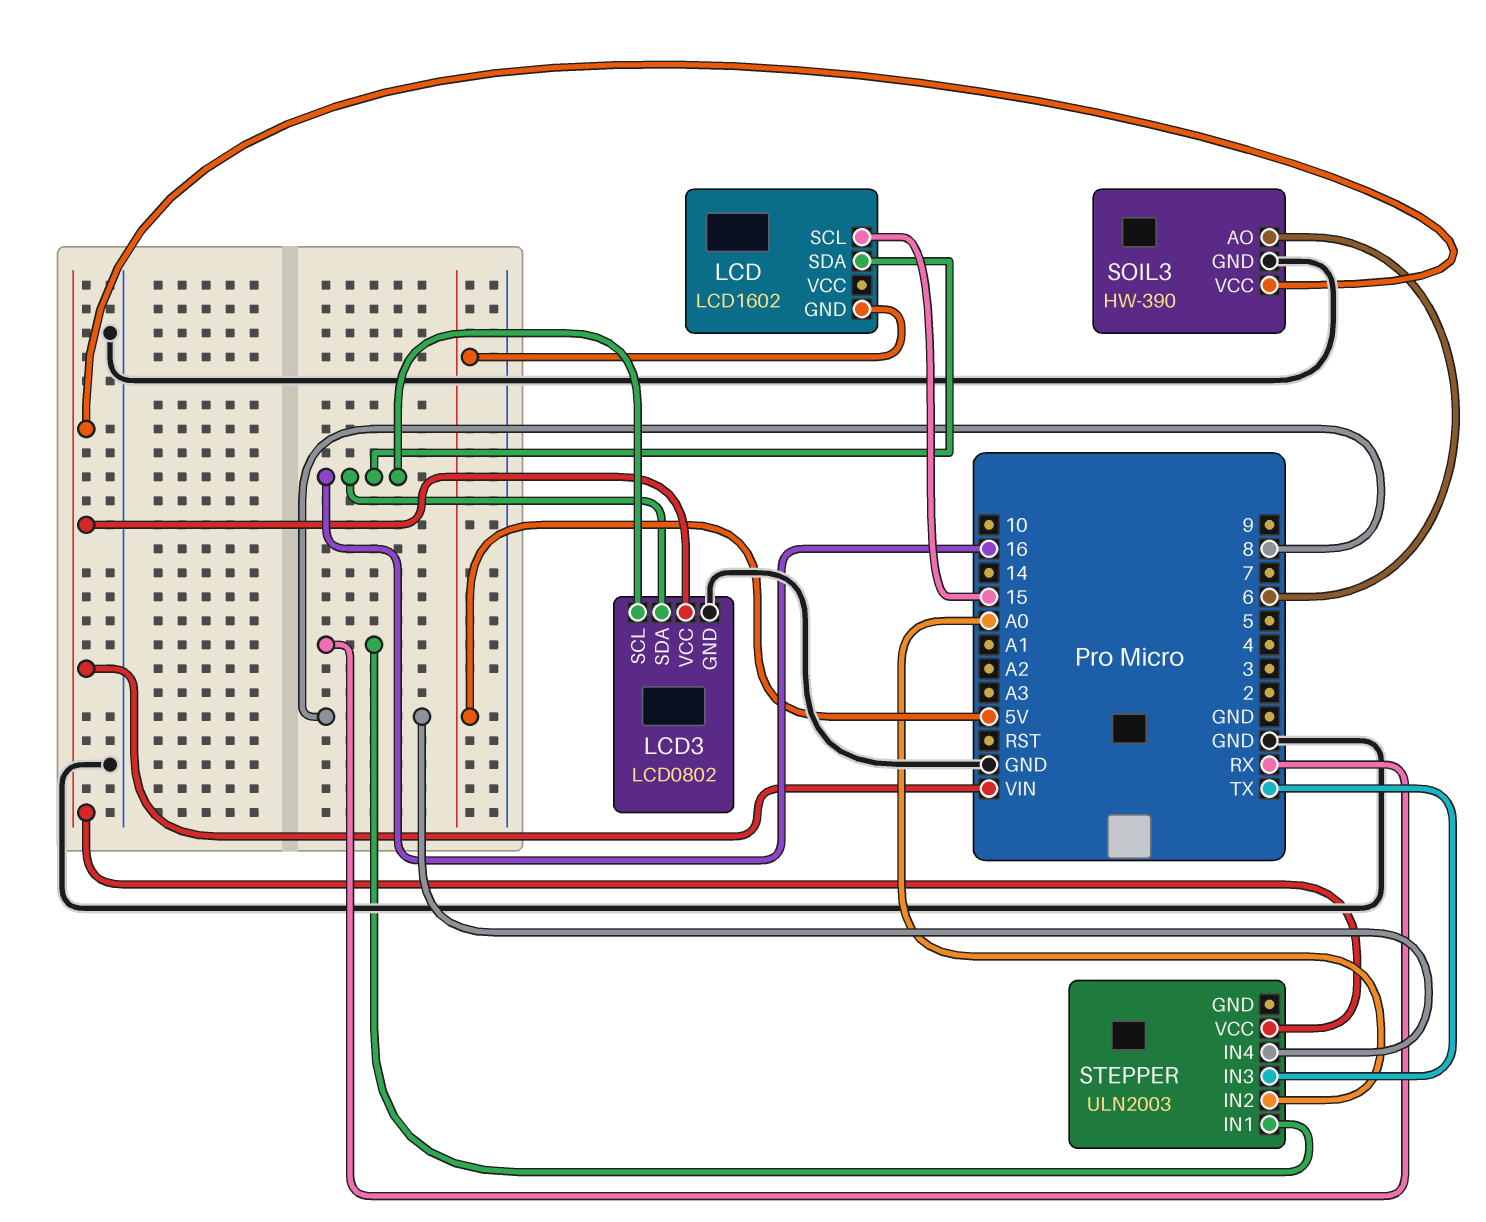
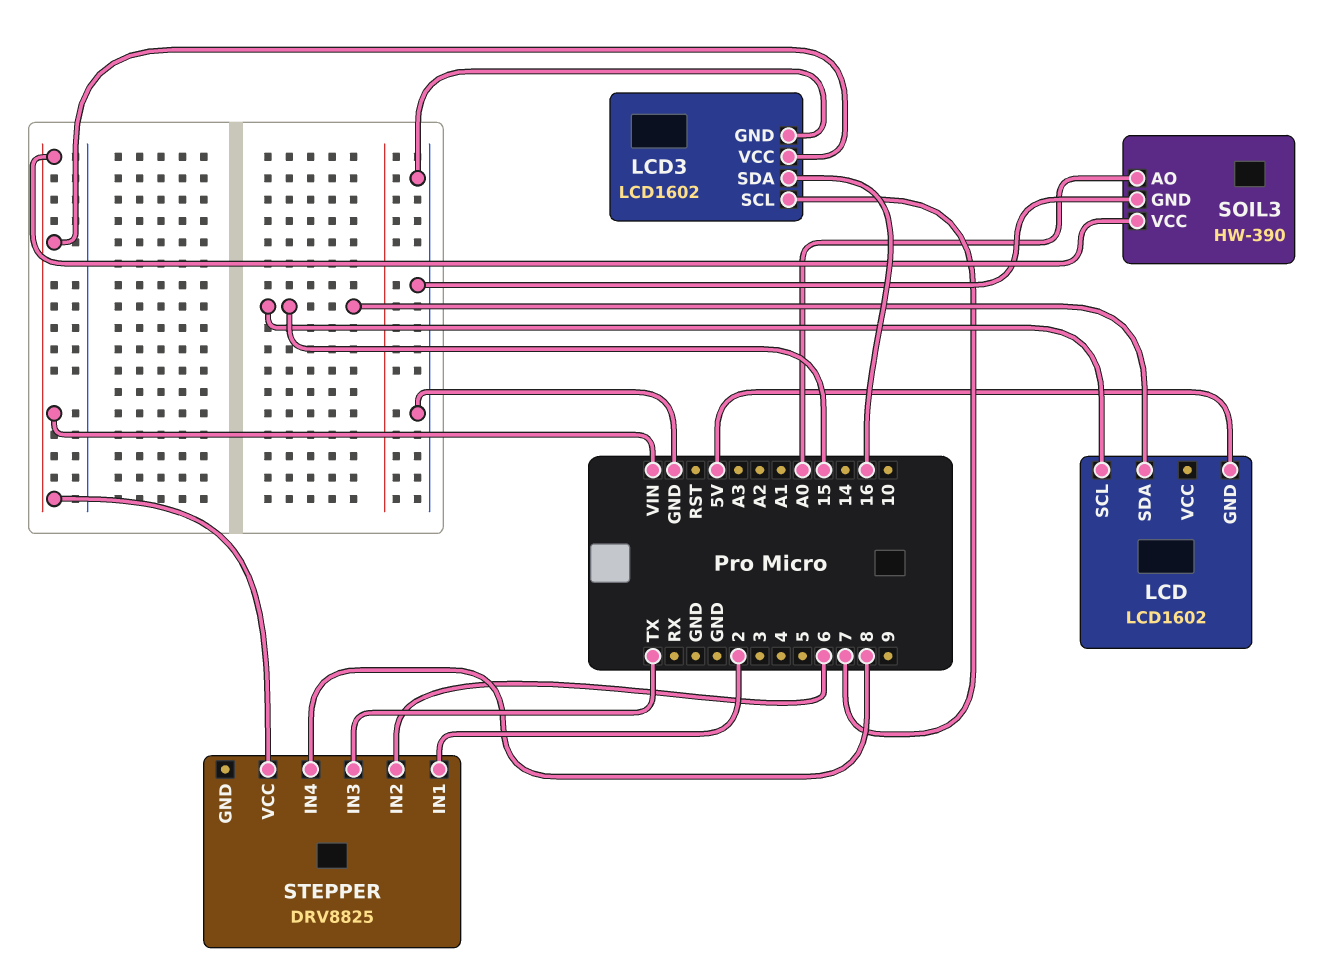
LCD pin SDA: 16 -> 15
LCD3: LCD0802 -> LCD1602
LCD3 pin SCL: 16 -> 7
SOIL3 pin AO: 6 -> A0
STEPPER: ULN2003 -> DRV8825
STEPPER pin IN1: RX -> 2
STEPPER pin IN2: A0 -> 6

